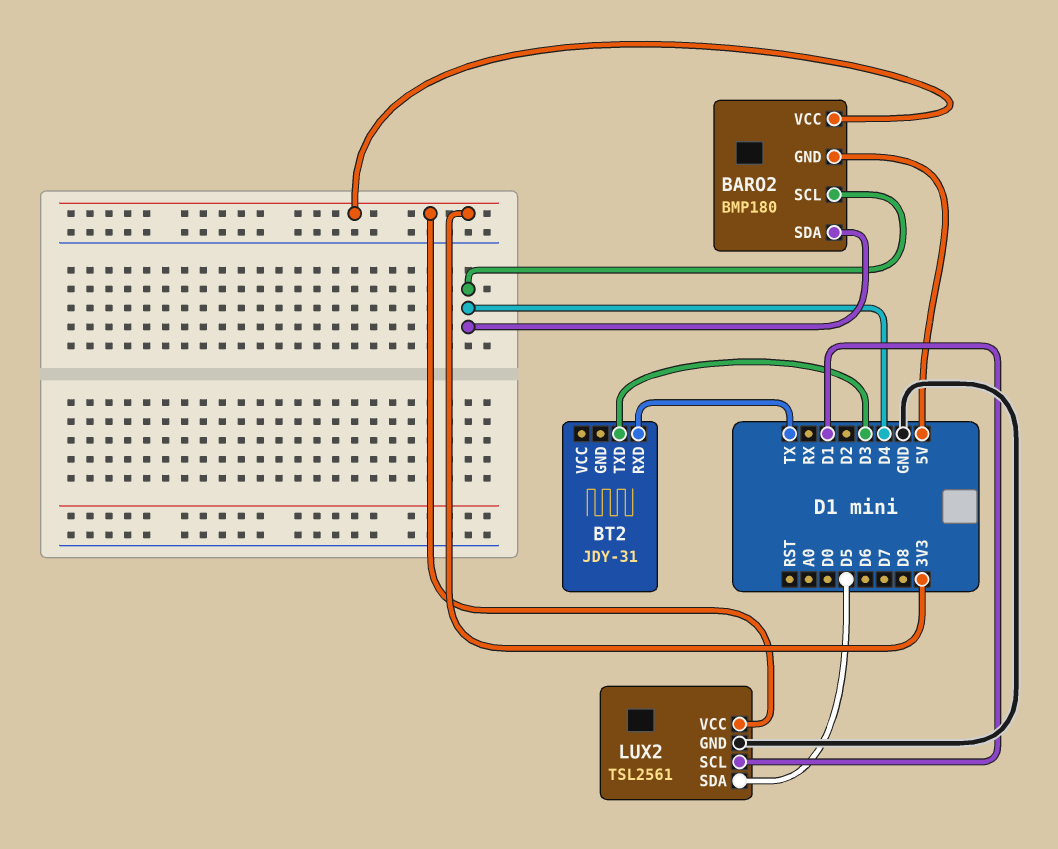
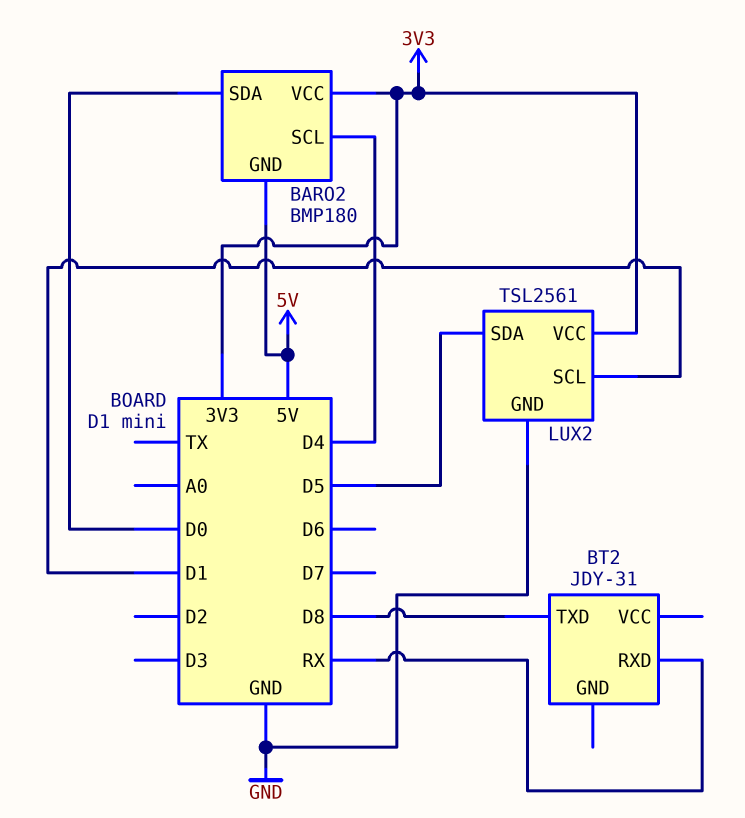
BARO2 pin SDA: D4 -> D0
BT2 pin RXD: TX -> RX
BT2 pin TXD: D3 -> D8

